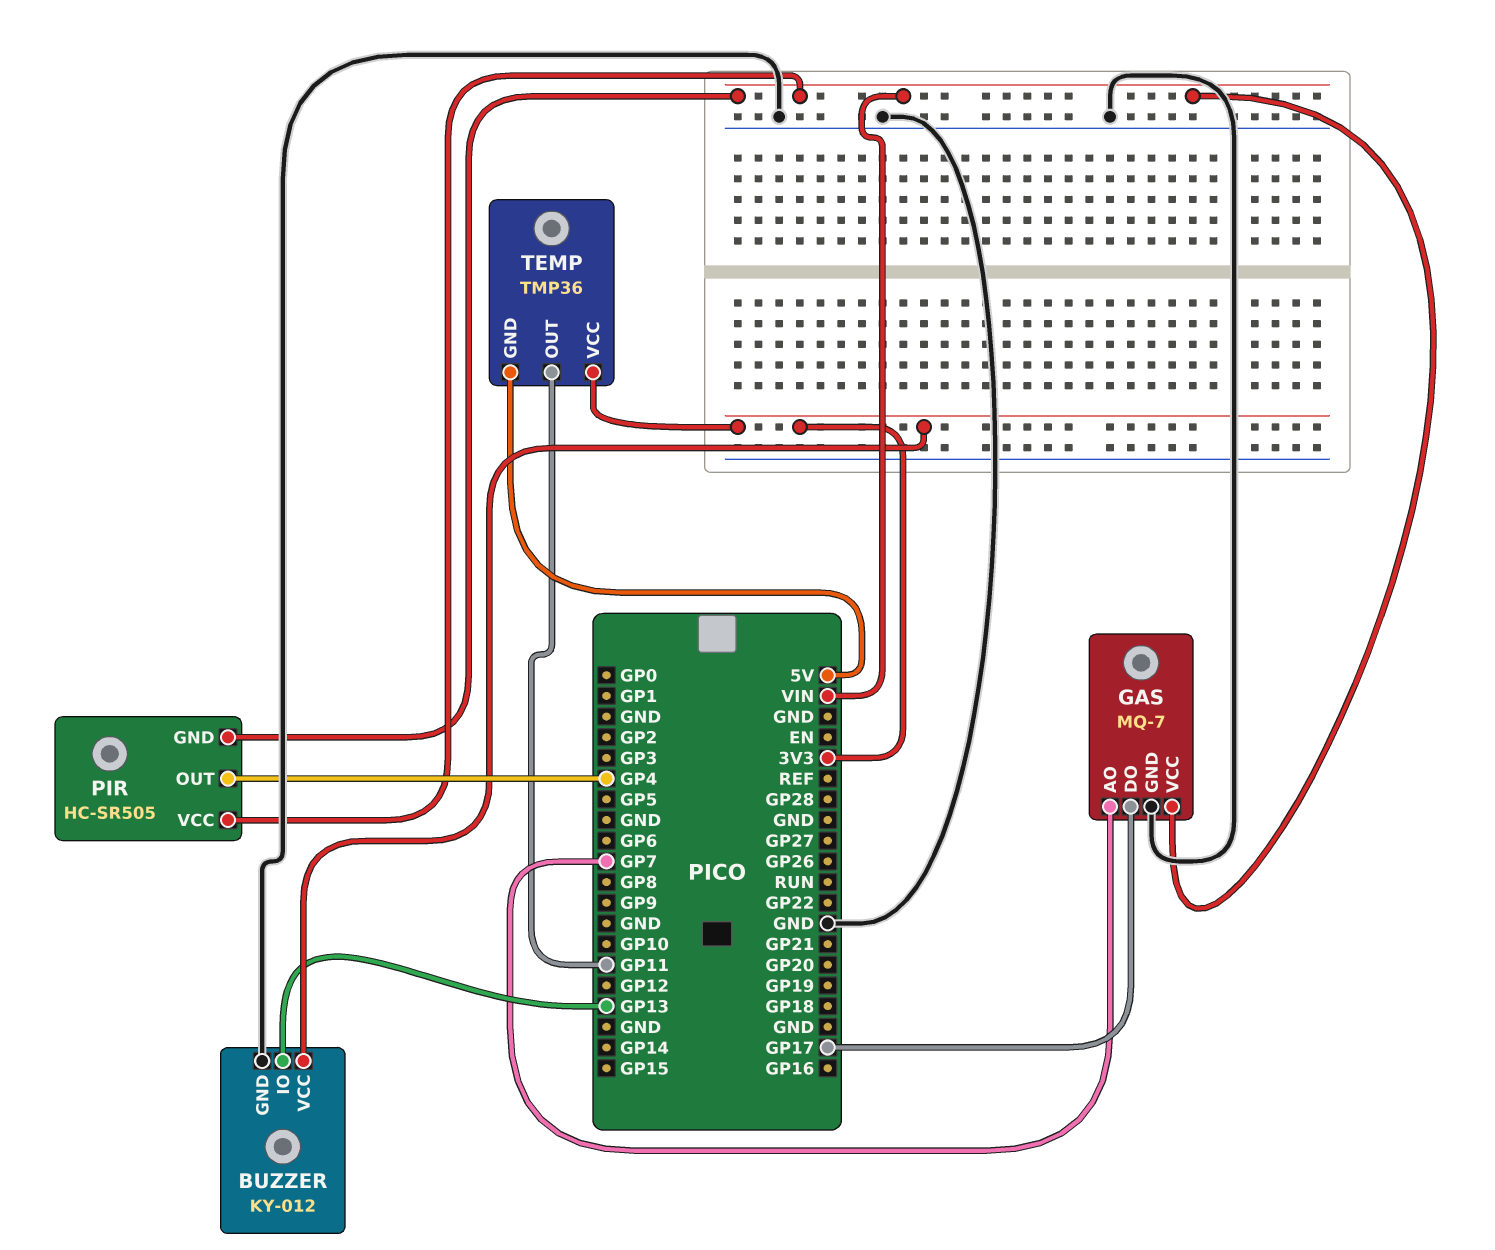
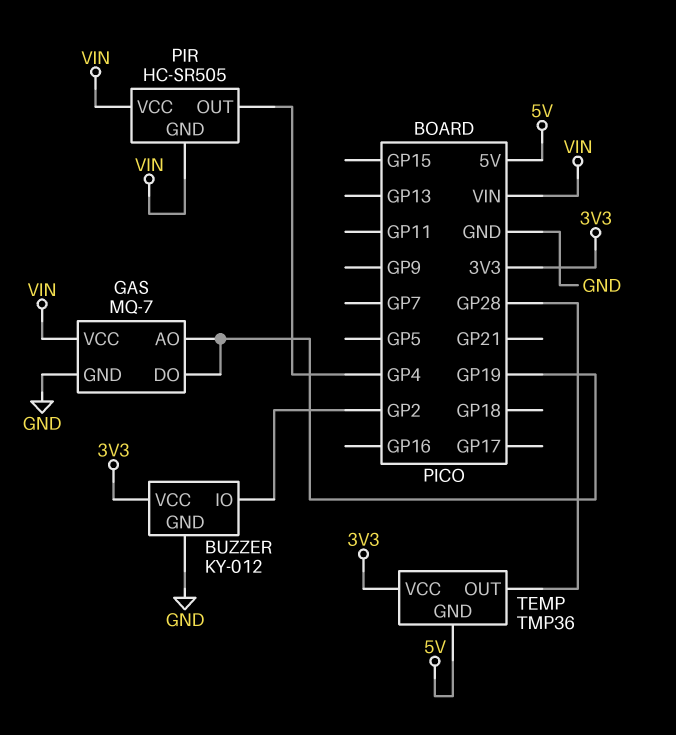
BUZZER pin IO: GP13 -> GP2
GAS pin AO: GP7 -> GP19
GAS pin DO: GP17 -> GP19
TEMP pin OUT: GP11 -> GP28

